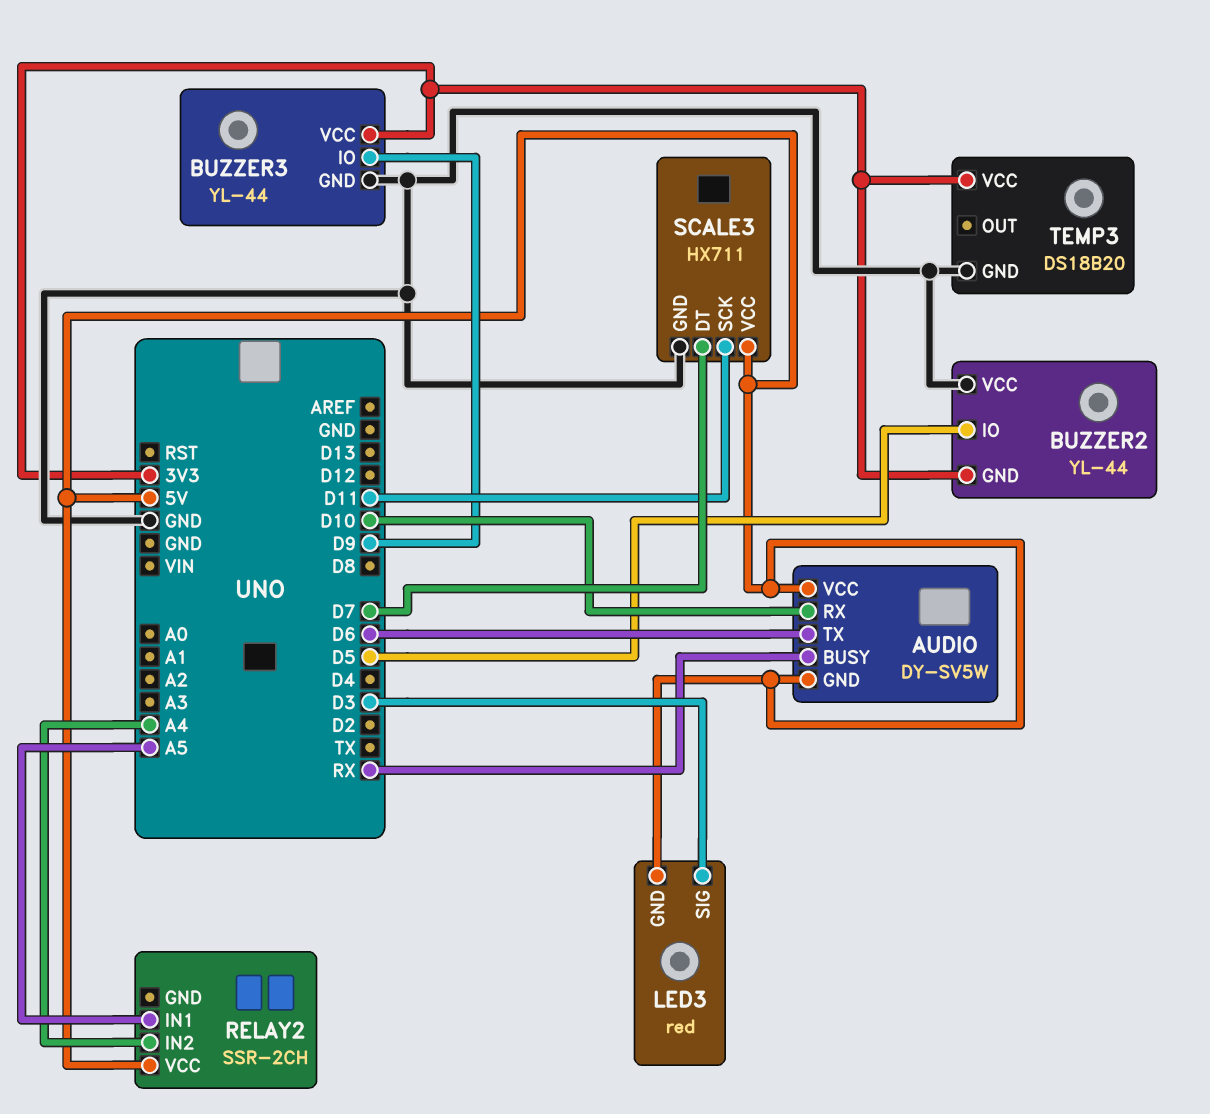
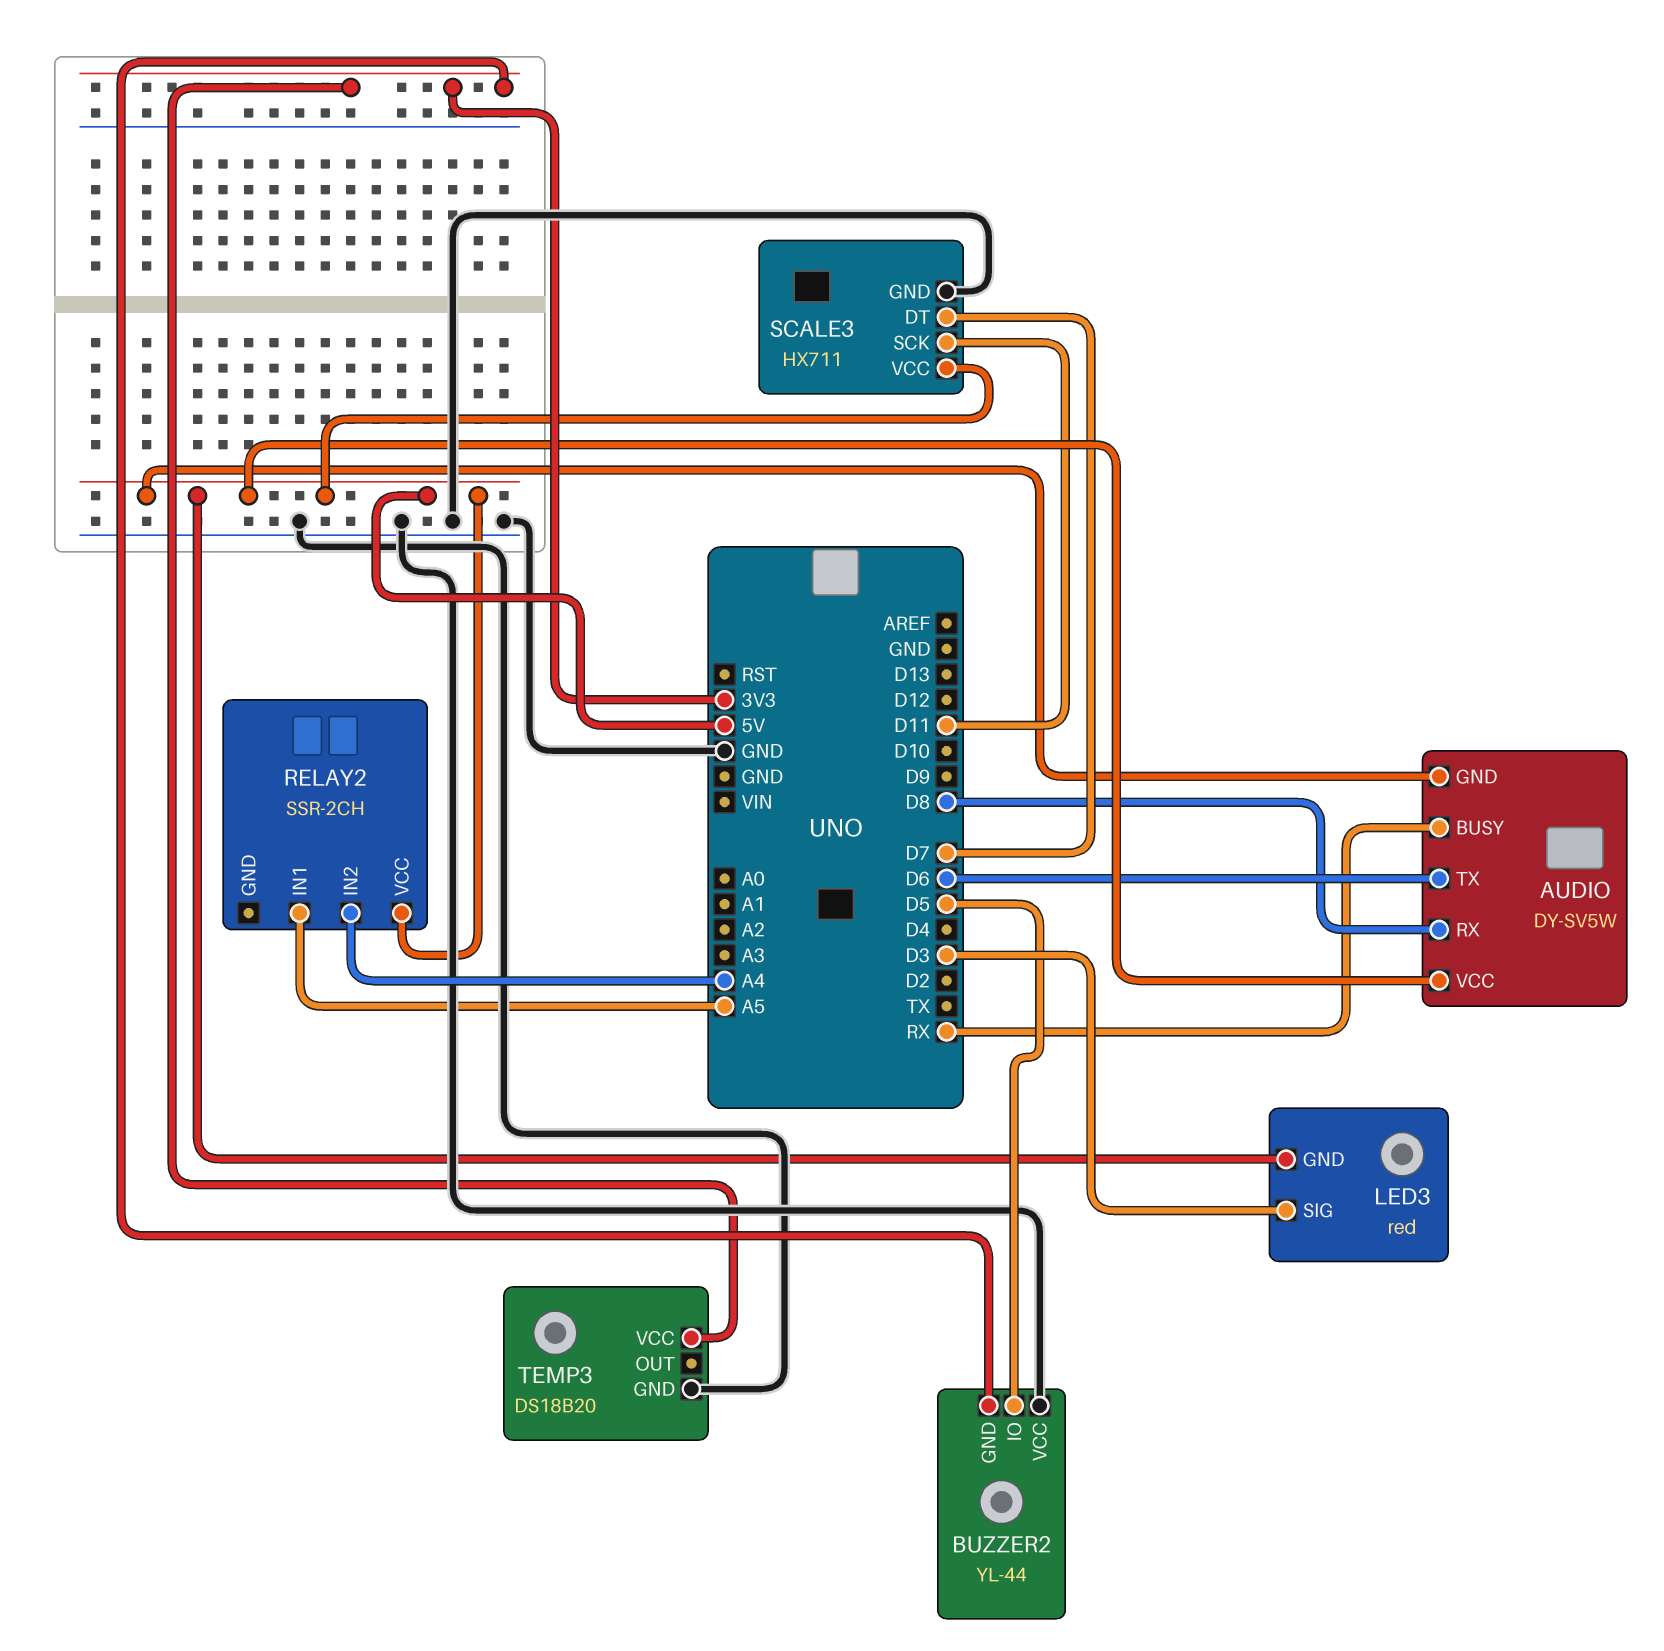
AUDIO pin RX: D10 -> D8
BUZZER3: YL-44 -> none
BUZZER3 pin GND: GND -> none
BUZZER3 pin IO: D9 -> none
BUZZER3 pin VCC: 3V3 -> none

